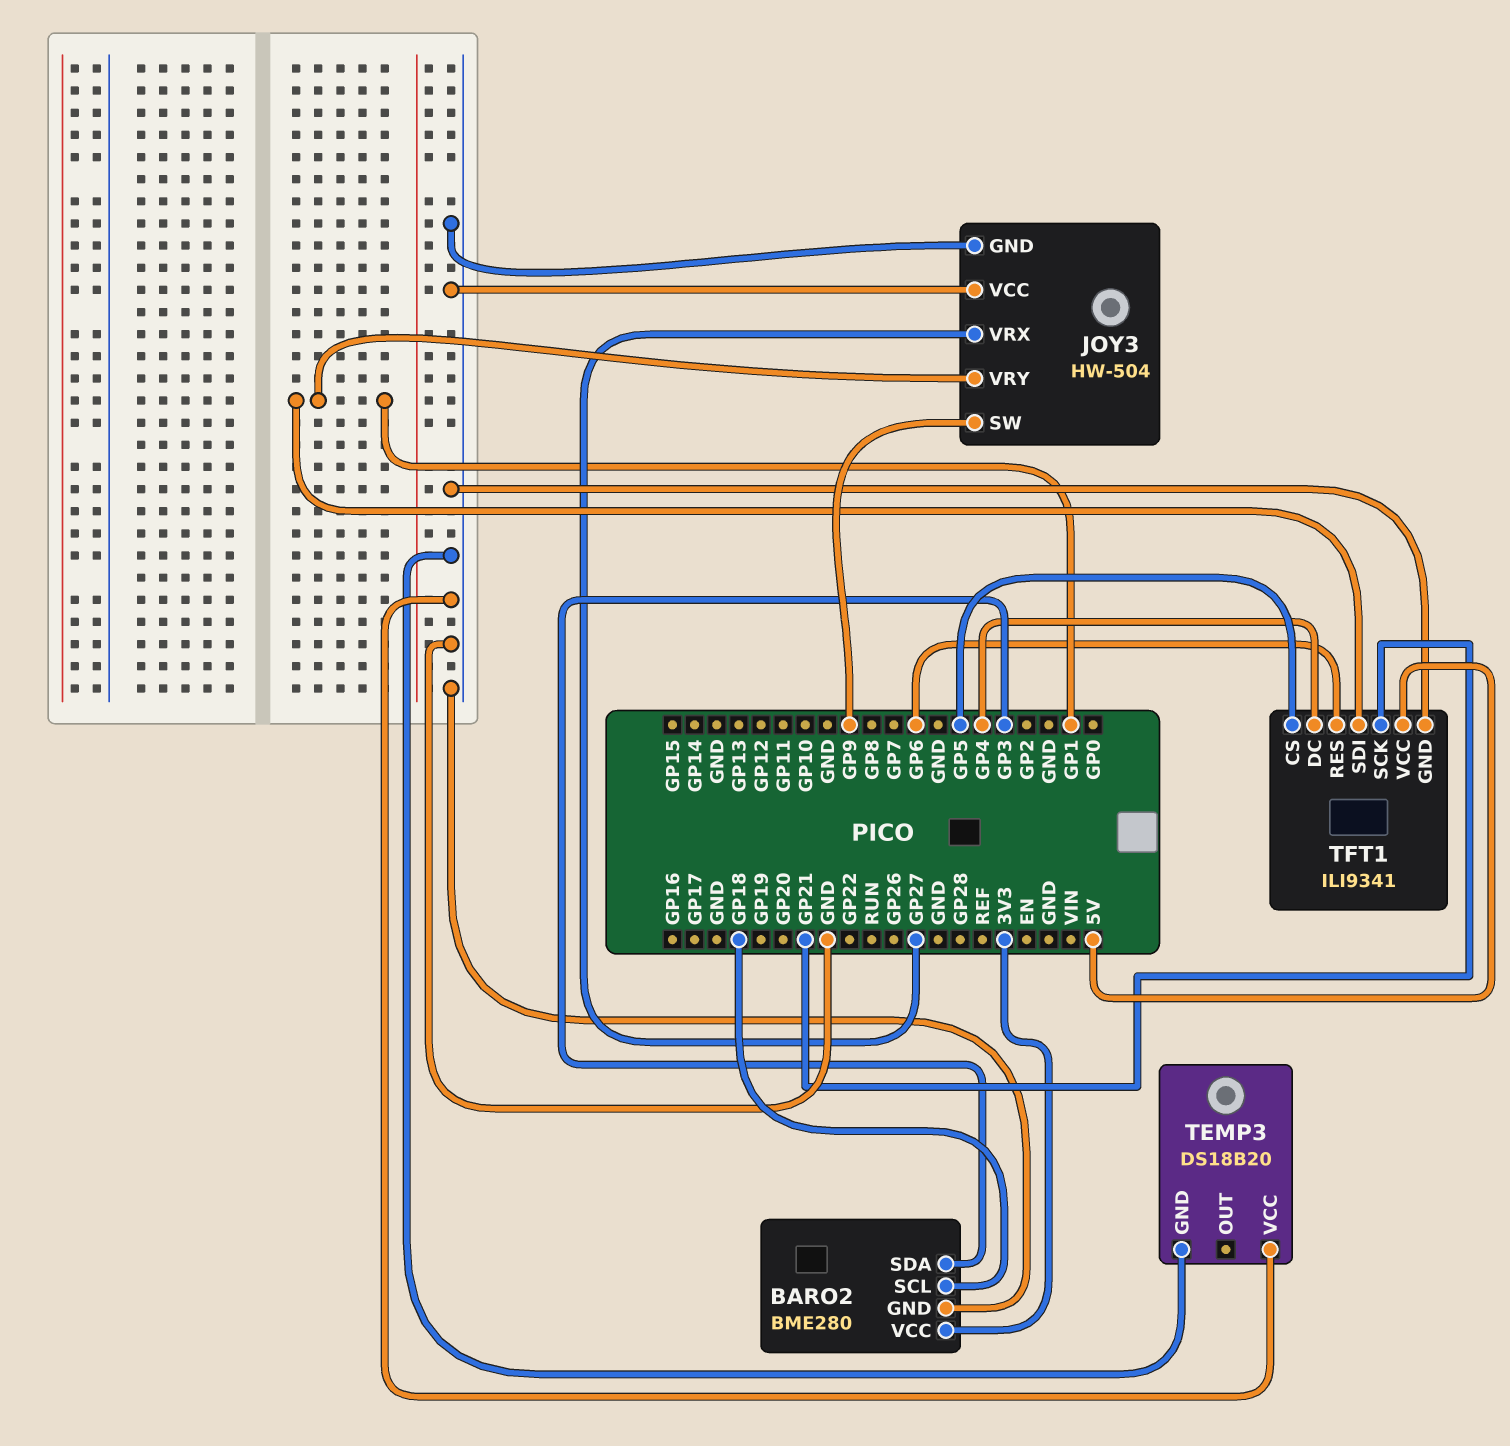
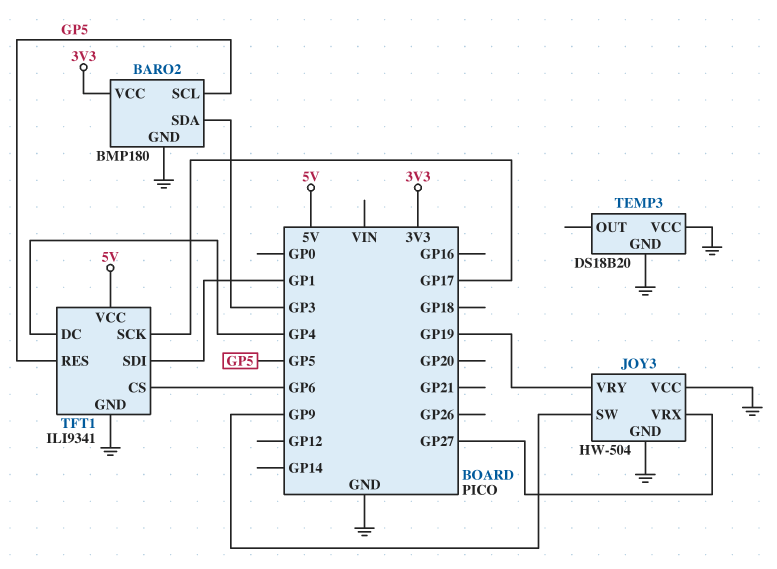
BARO2: BME280 -> BMP180
BARO2 pin SCL: GP18 -> GP5
JOY3 pin VRY: GP1 -> GP19
TFT1 pin CS: GP5 -> GP6
TFT1 pin RES: GP6 -> GP5
TFT1 pin SCK: GP21 -> GP17

